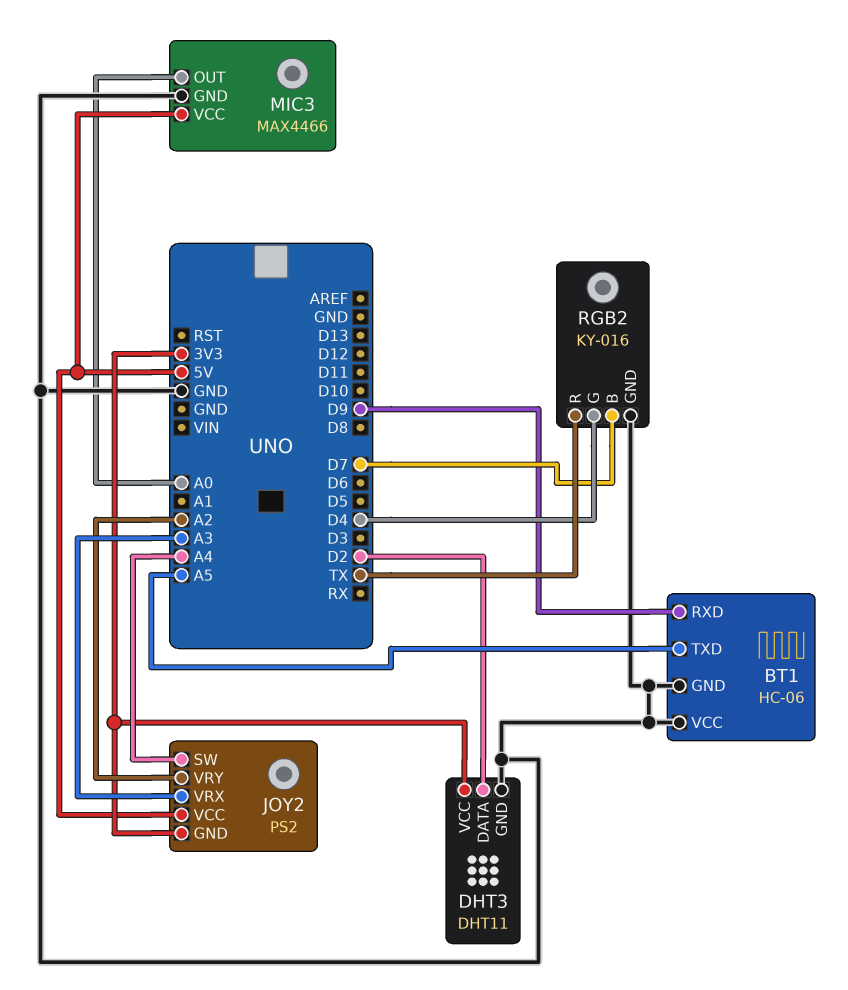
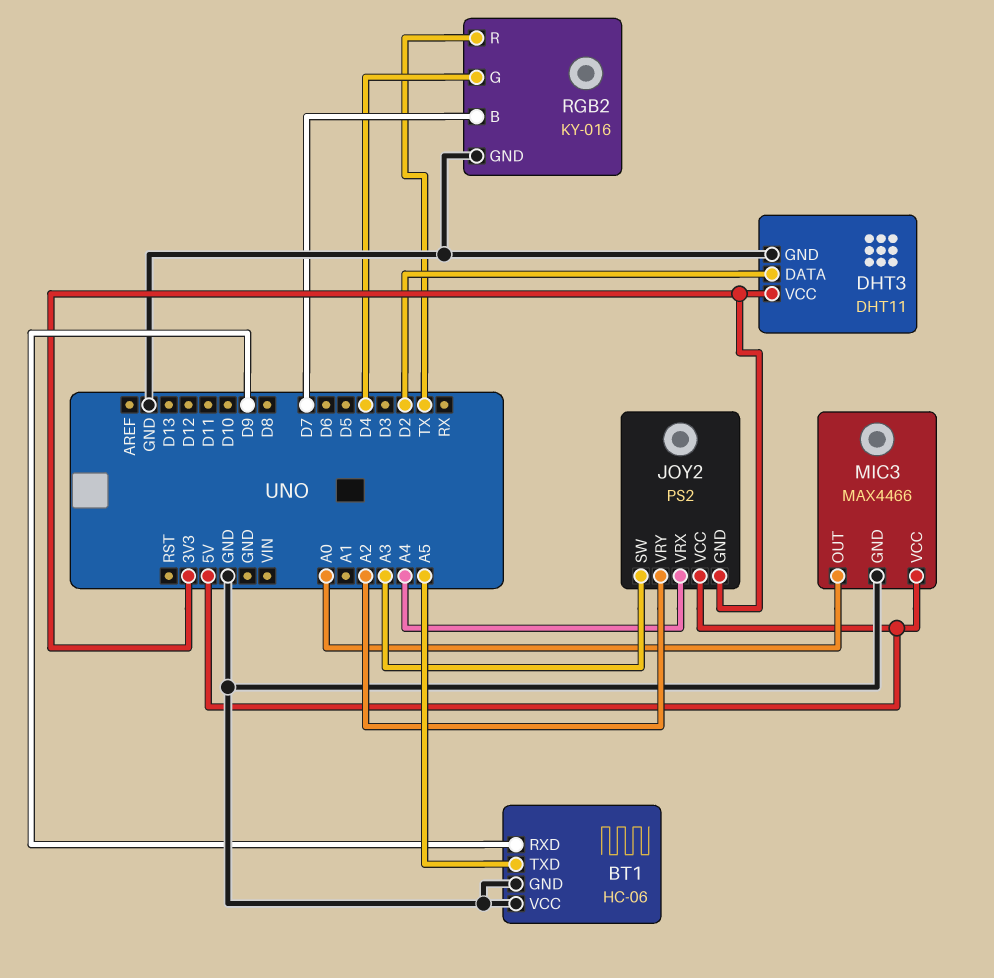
JOY2 pin SW: A4 -> A3
JOY2 pin VRX: A3 -> A4

